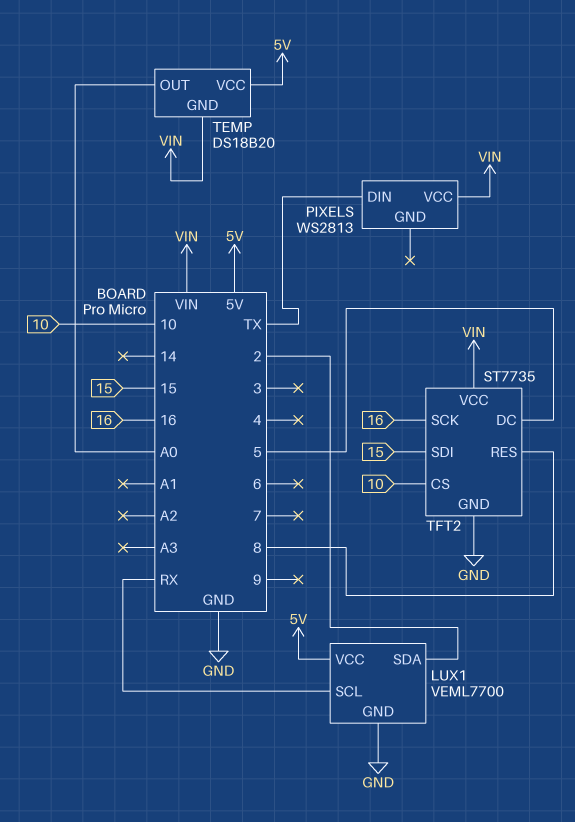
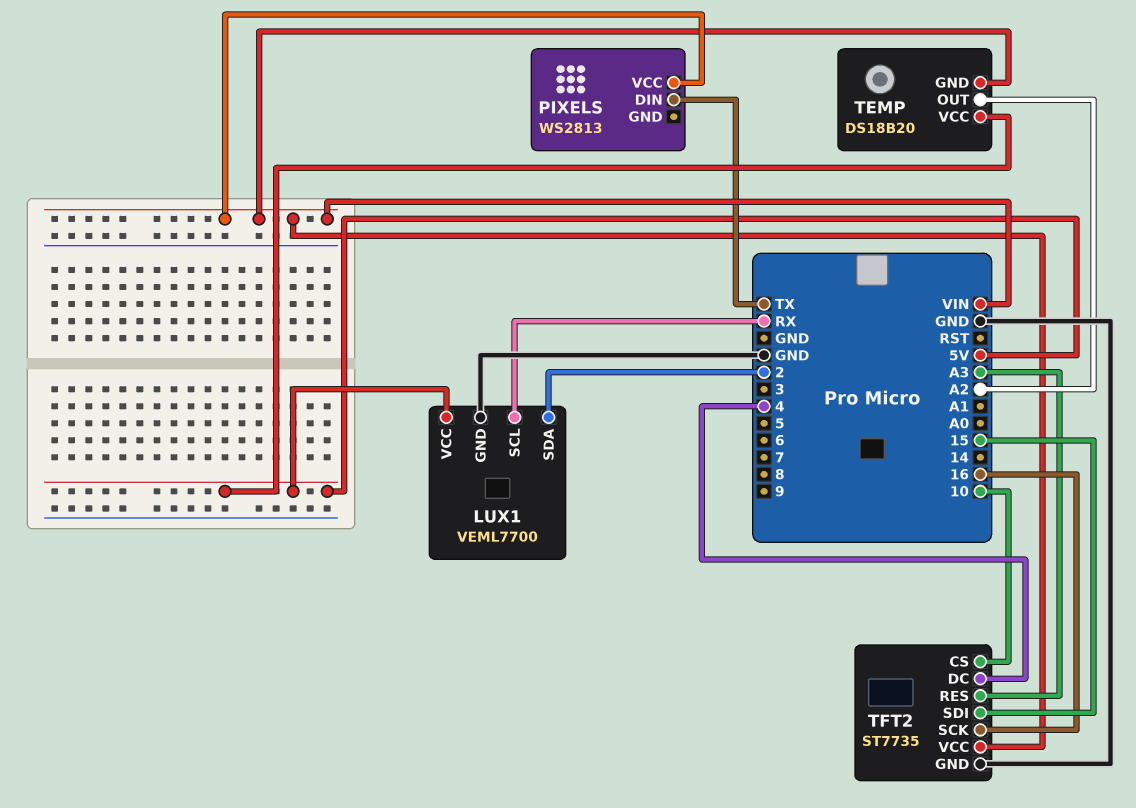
TEMP pin OUT: A0 -> A2
TFT2 pin DC: 5 -> 4
TFT2 pin RES: 8 -> A3

